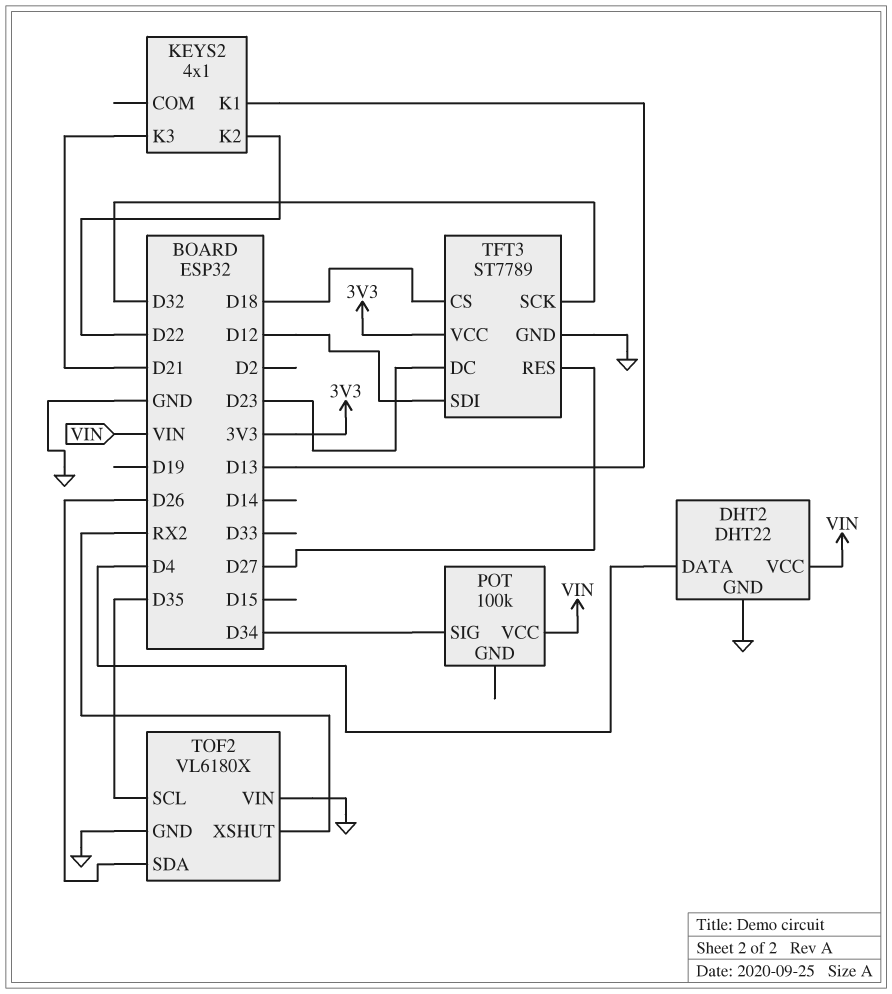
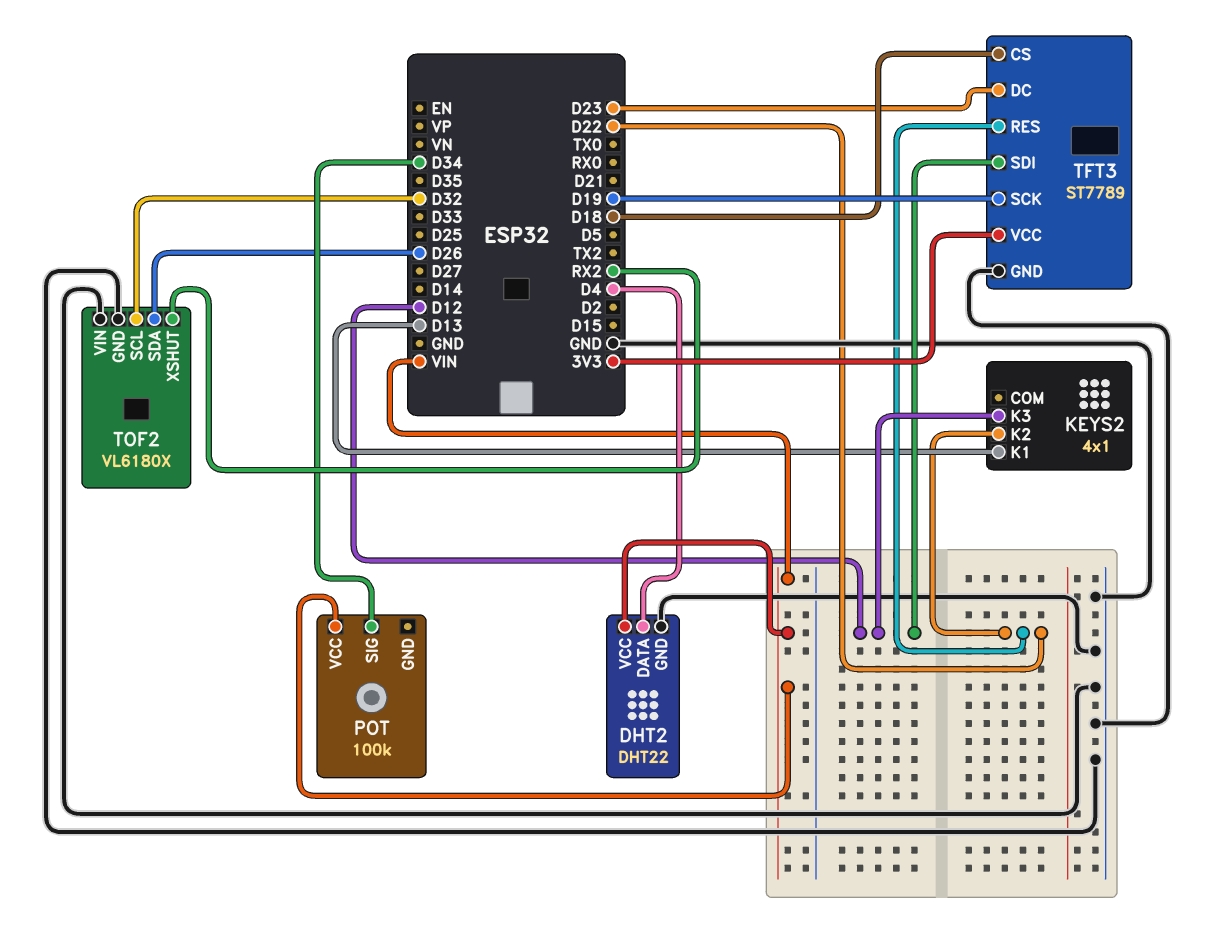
KEYS2 pin K3: D21 -> D12
TFT3 pin RES: D27 -> D22
TFT3 pin SCK: D32 -> D19
TOF2 pin SCL: D35 -> D32

